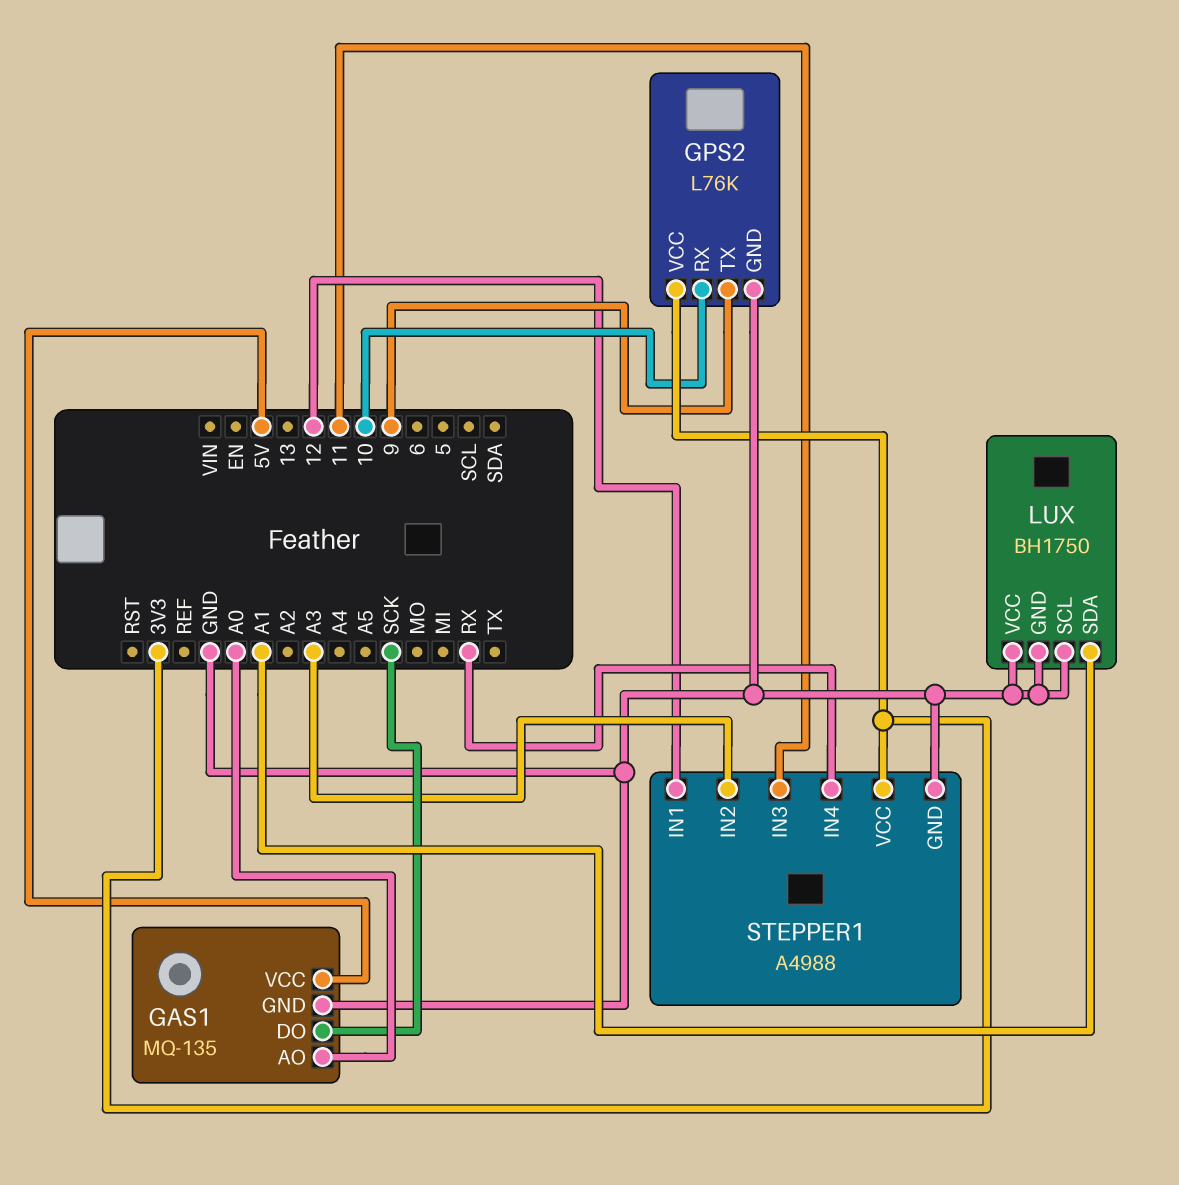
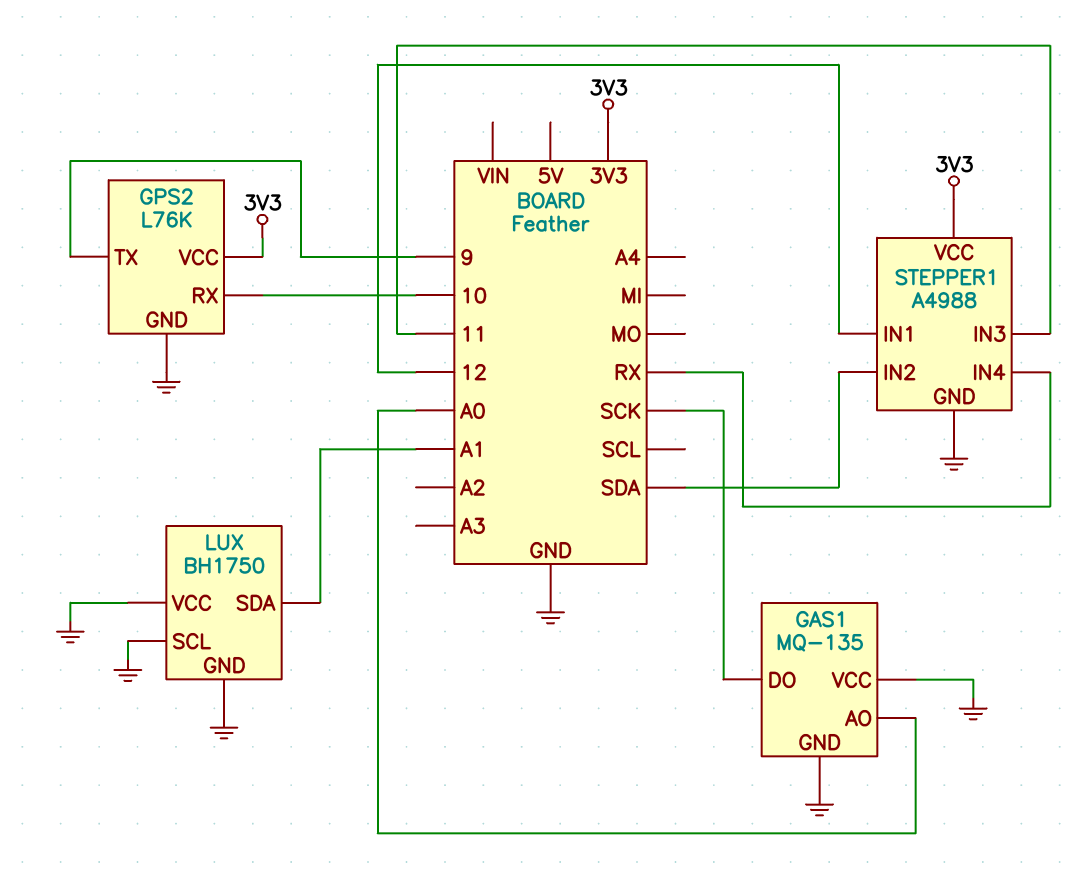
GAS1 pin VCC: 5V -> GND
STEPPER1 pin IN2: A3 -> SDA

